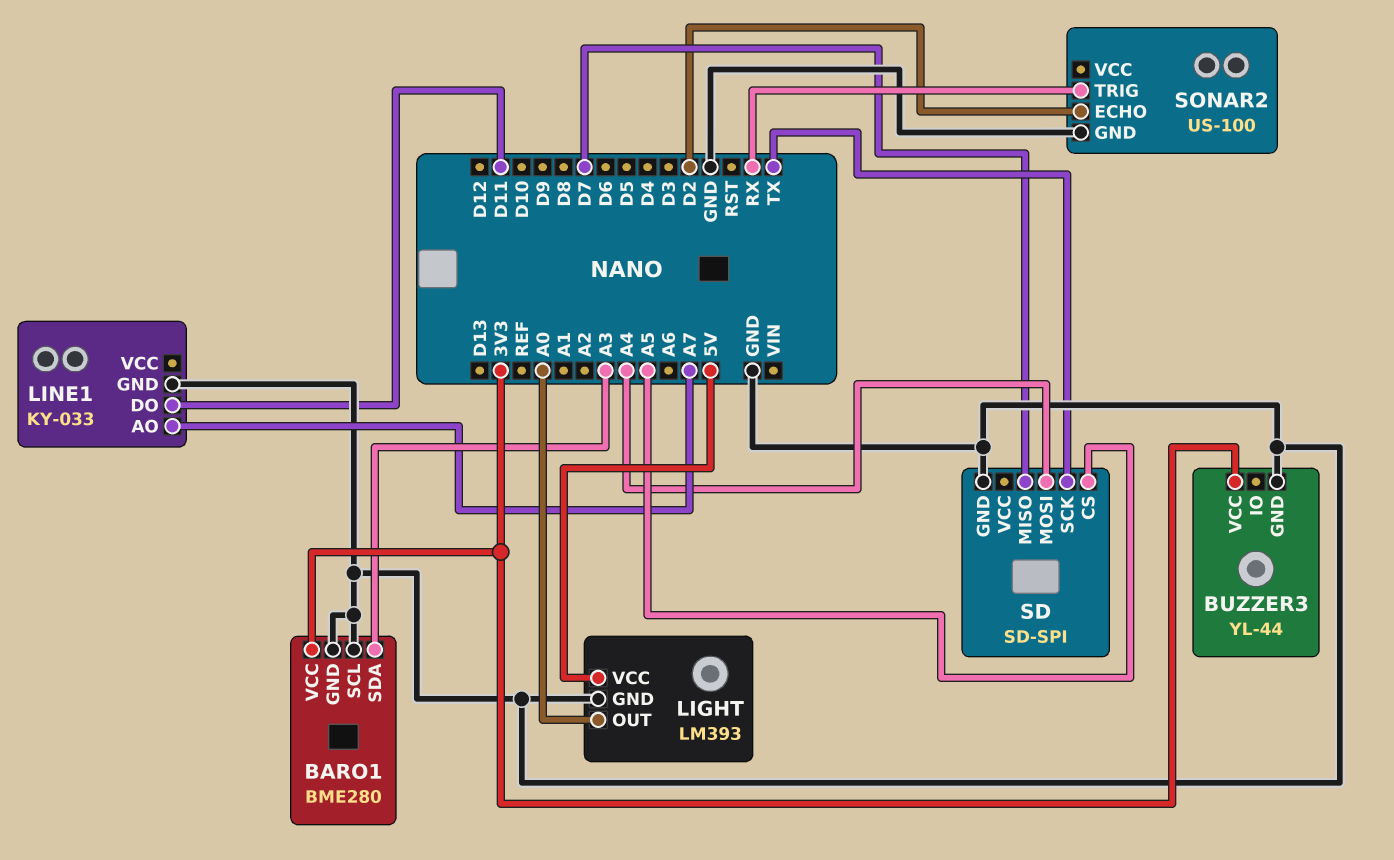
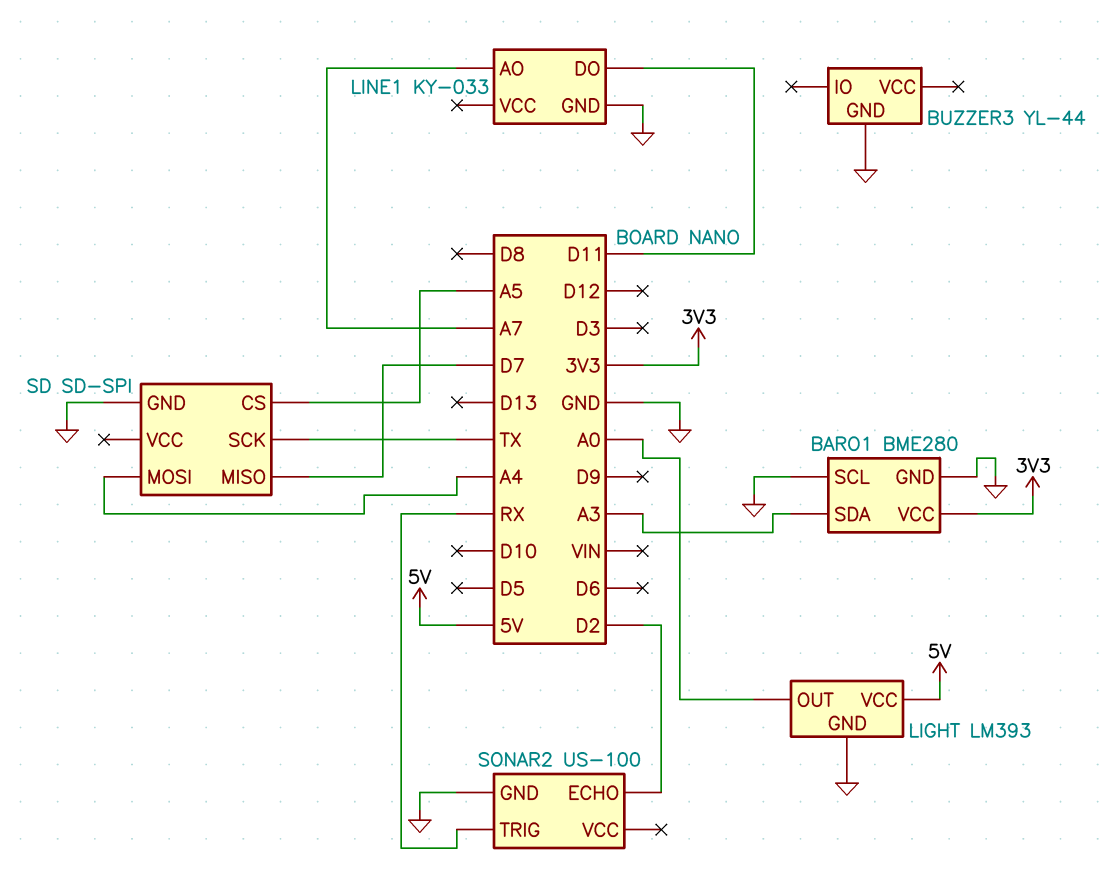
BUZZER3 pin VCC: 3V3 -> none

